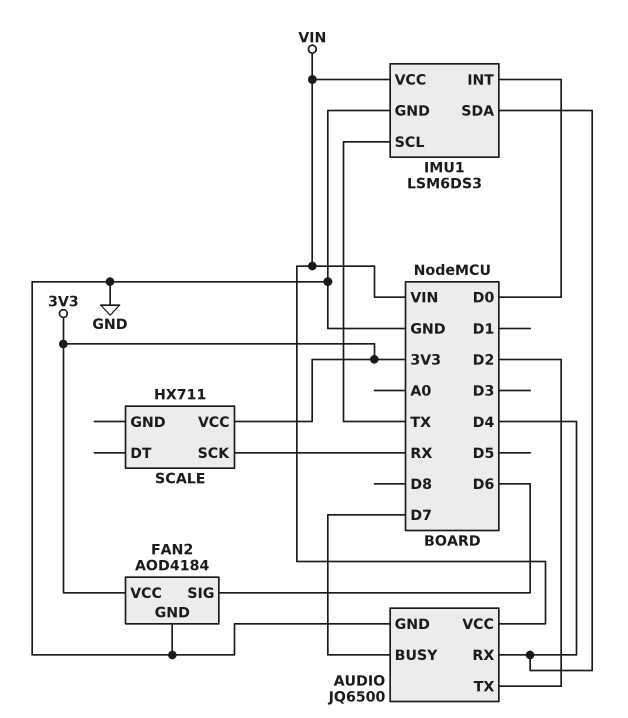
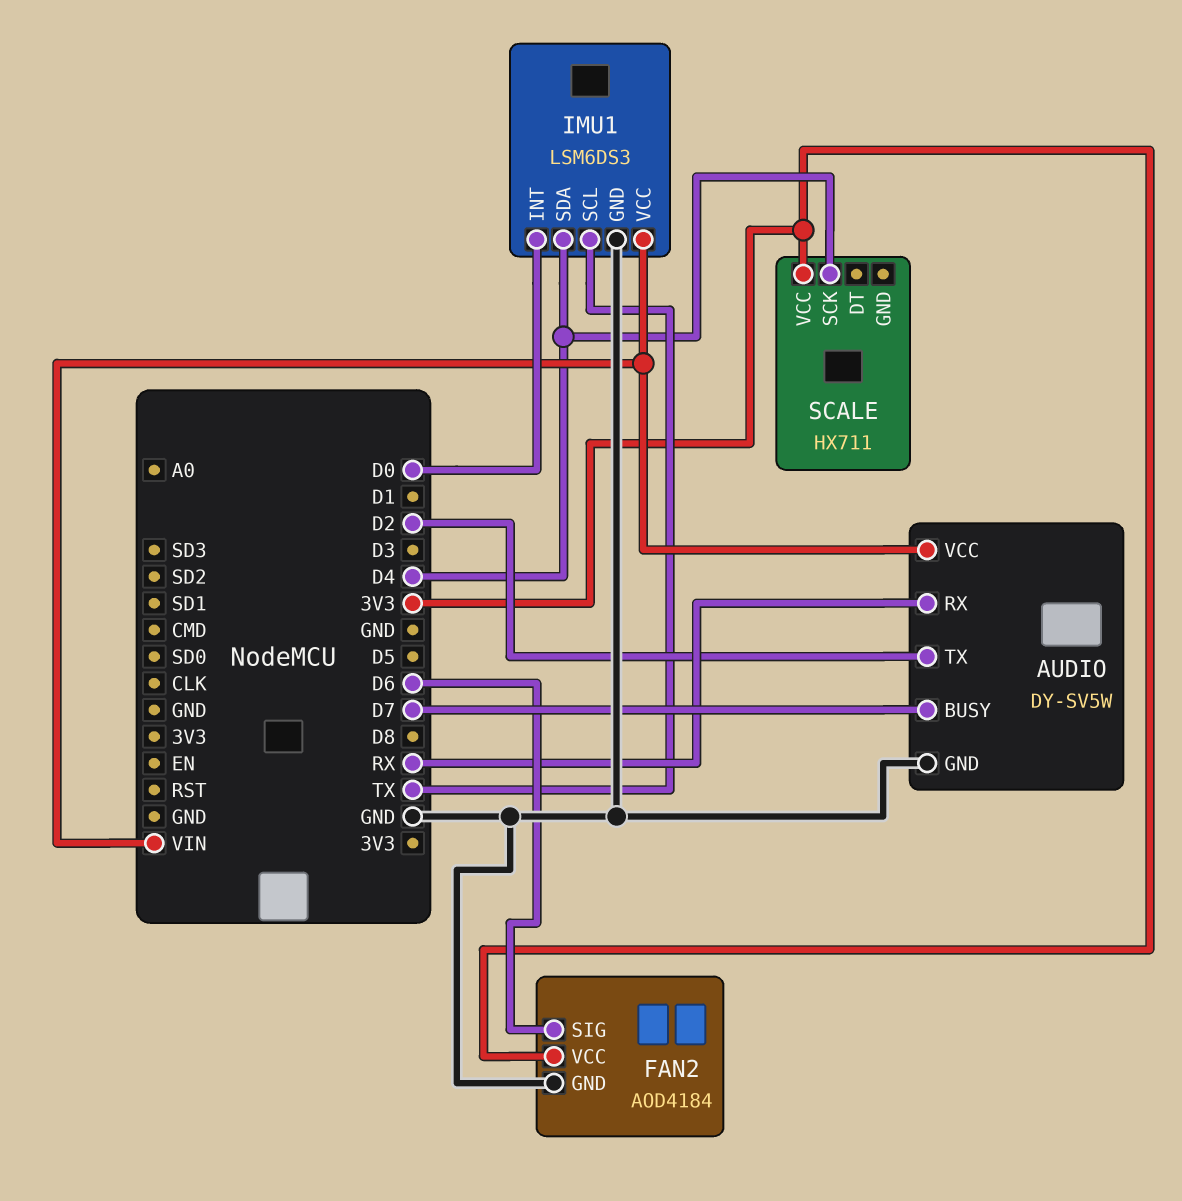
AUDIO: JQ6500 -> DY-SV5W
AUDIO pin RX: D4 -> RX
SCALE pin SCK: RX -> D4

